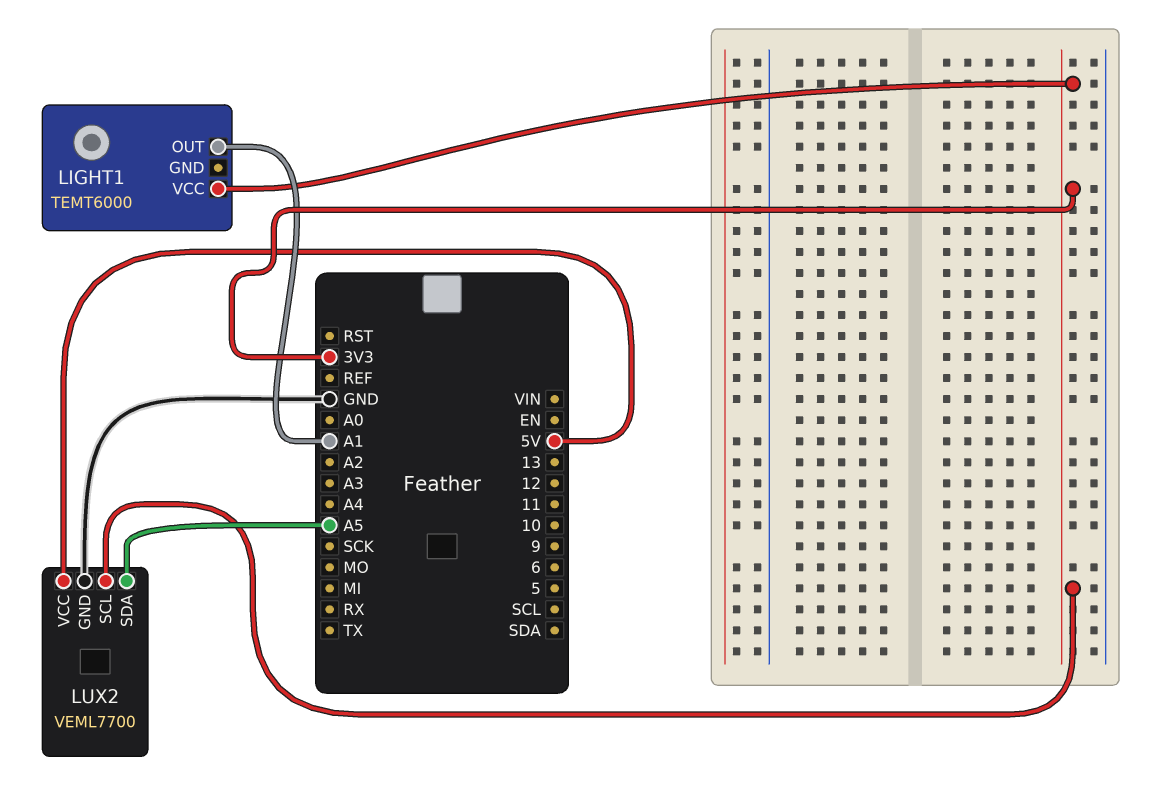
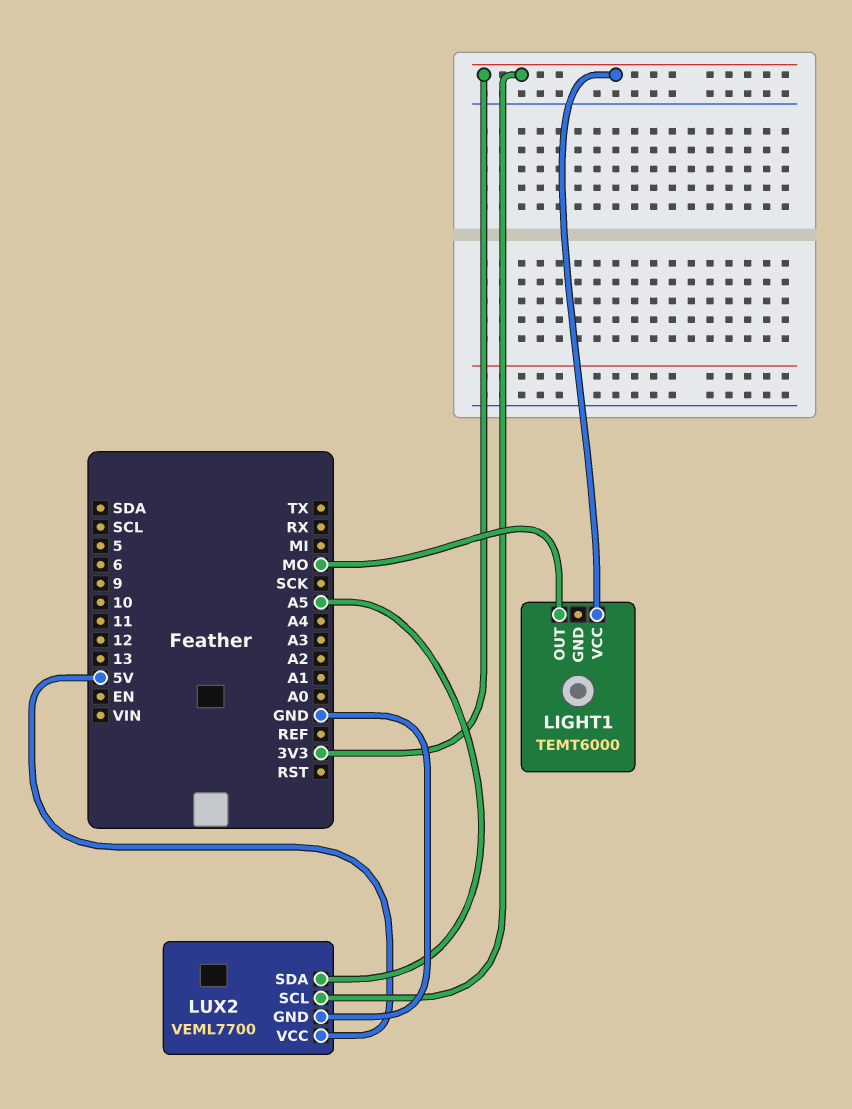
LIGHT1 pin OUT: A1 -> MO

